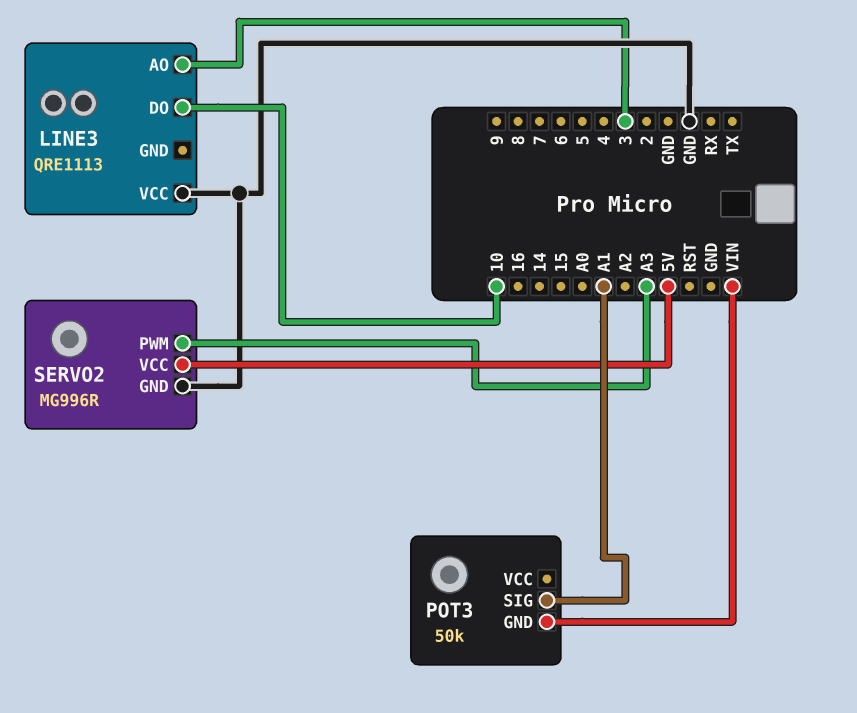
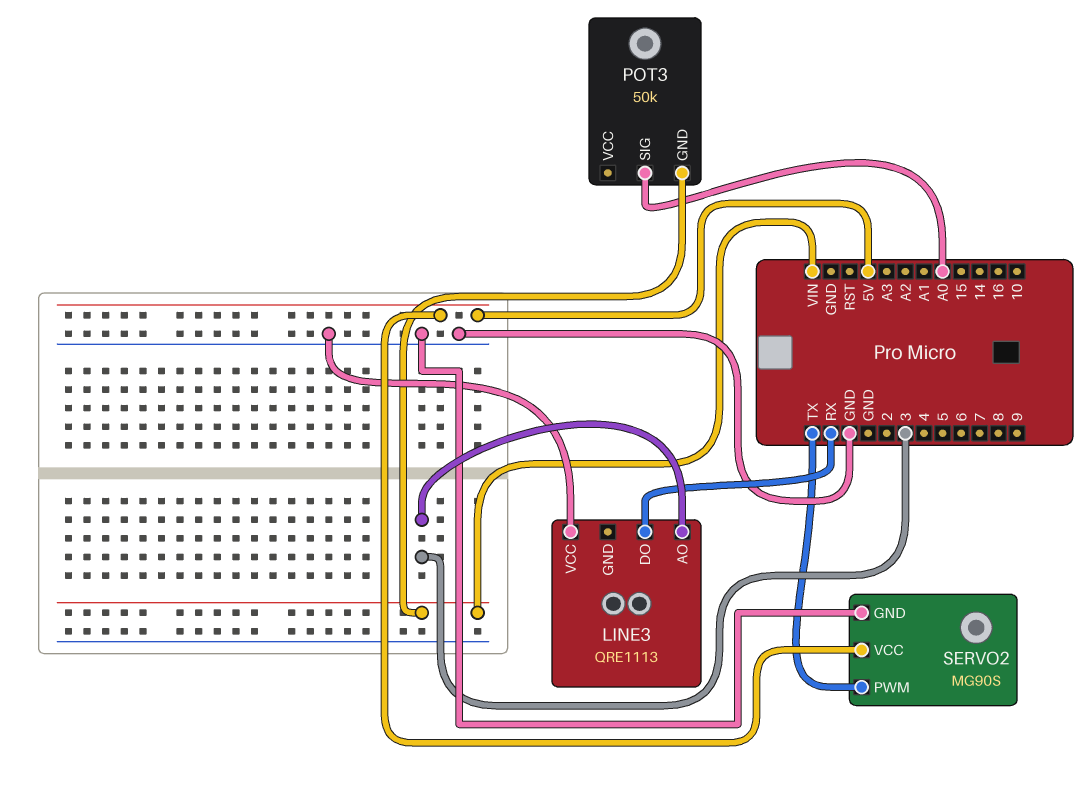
LINE3 pin DO: 10 -> RX
POT3 pin SIG: A1 -> A0
SERVO2: MG996R -> MG90S
SERVO2 pin PWM: A3 -> TX

